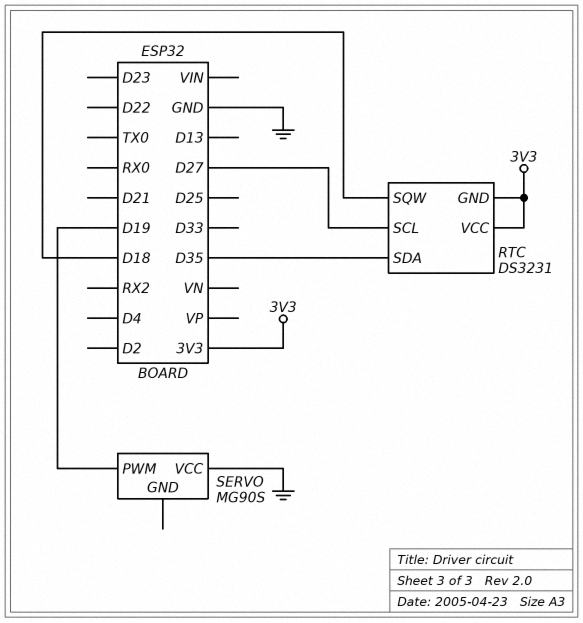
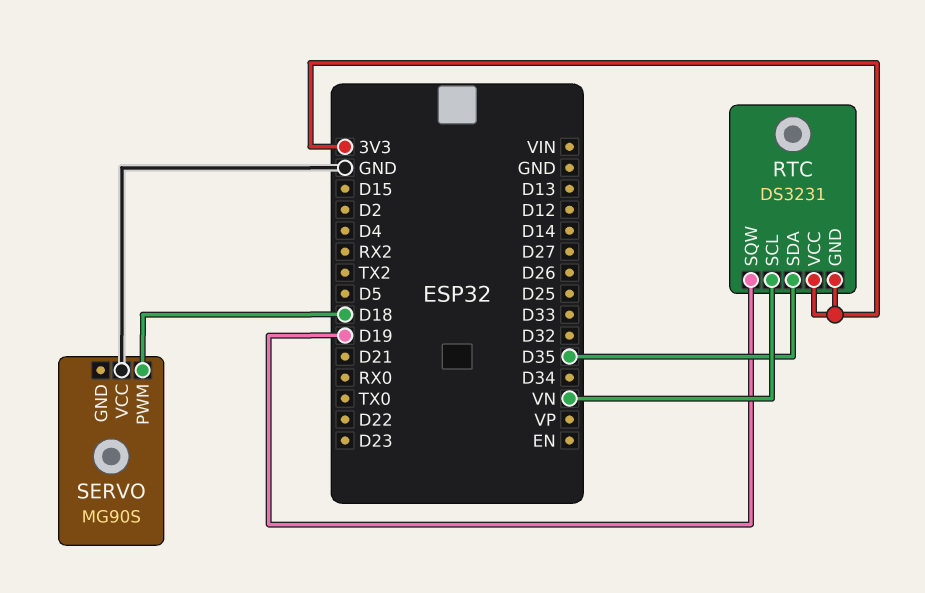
RTC pin SCL: D27 -> VN
RTC pin SQW: D18 -> D19
SERVO pin PWM: D19 -> D18

